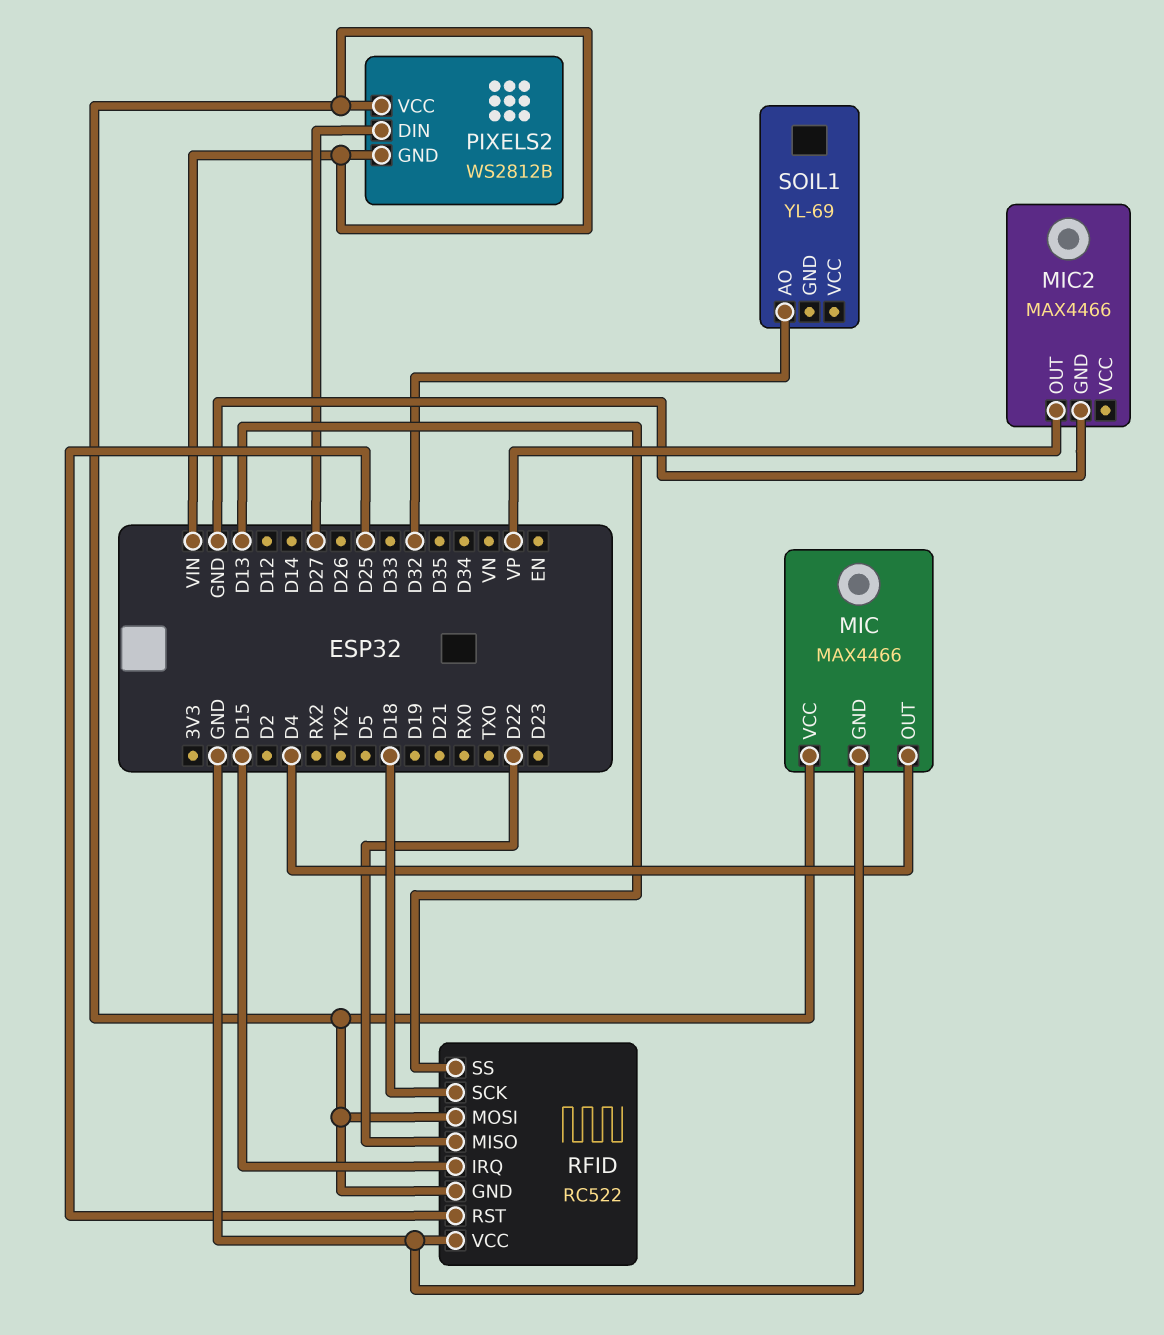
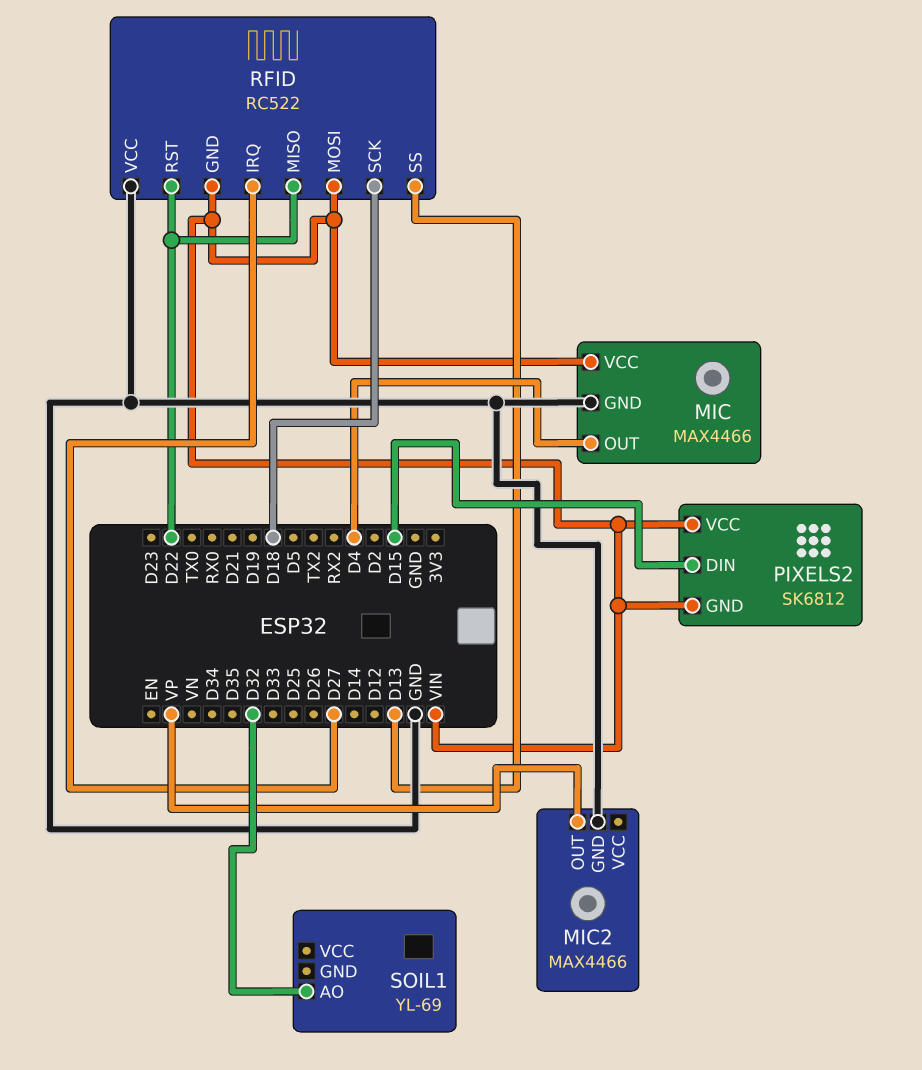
PIXELS2: WS2812B -> SK6812
PIXELS2 pin DIN: D27 -> D15
RFID pin IRQ: D15 -> D27
RFID pin RST: D25 -> D22

